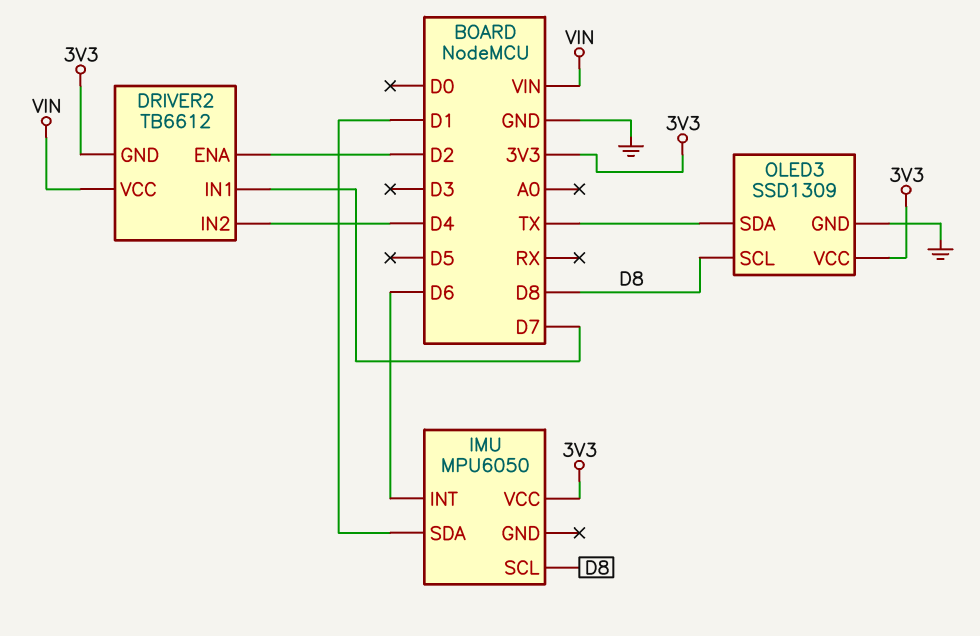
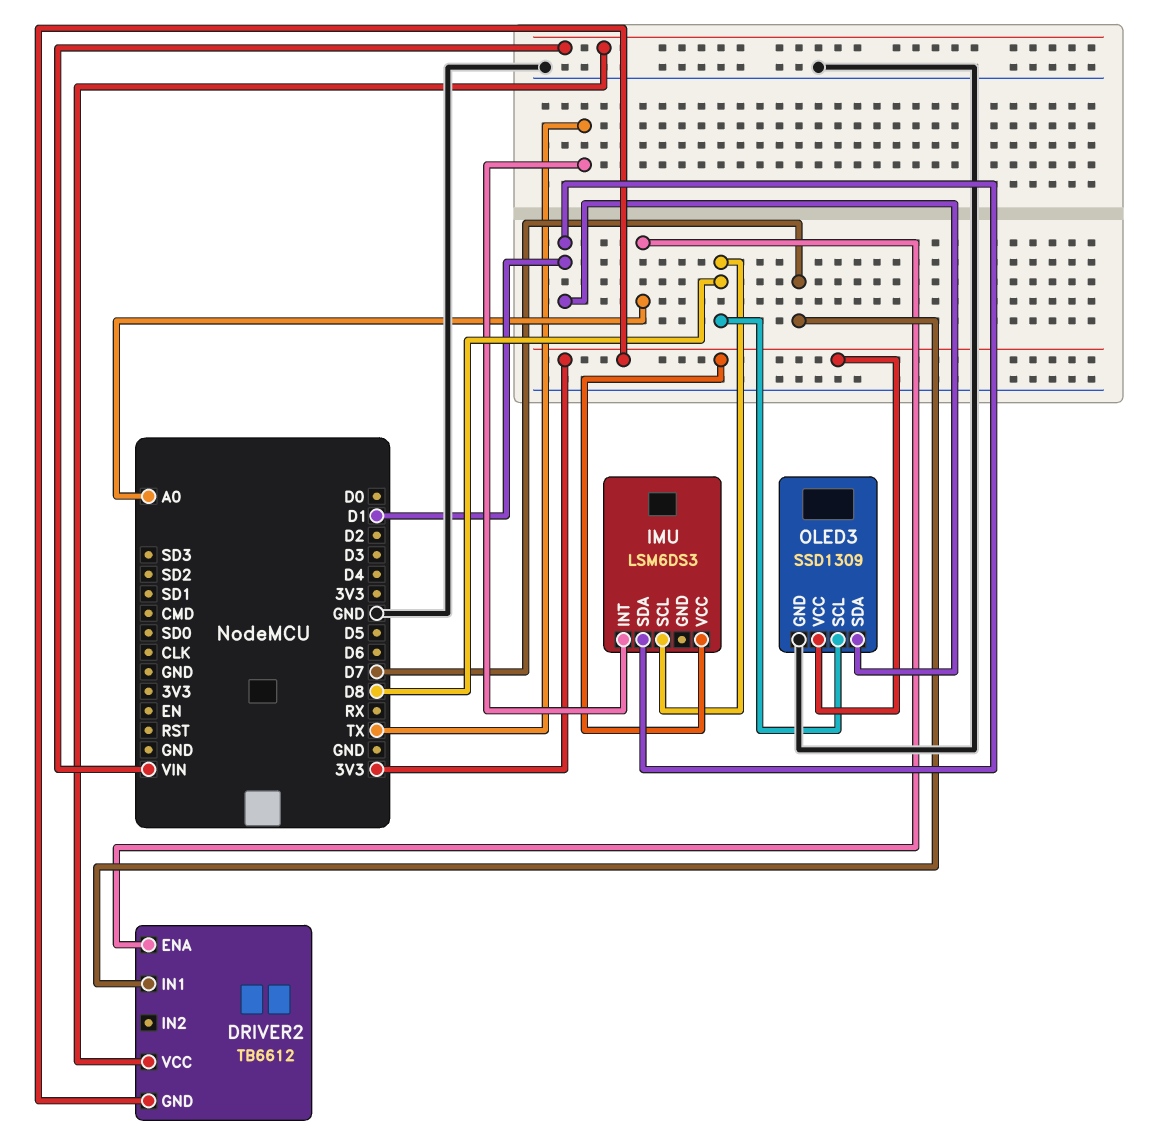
DRIVER2 pin ENA: D2 -> A0
DRIVER2 pin IN2: D4 -> none
IMU: MPU6050 -> LSM6DS3
IMU pin INT: D6 -> TX
OLED3 pin SDA: TX -> D1

